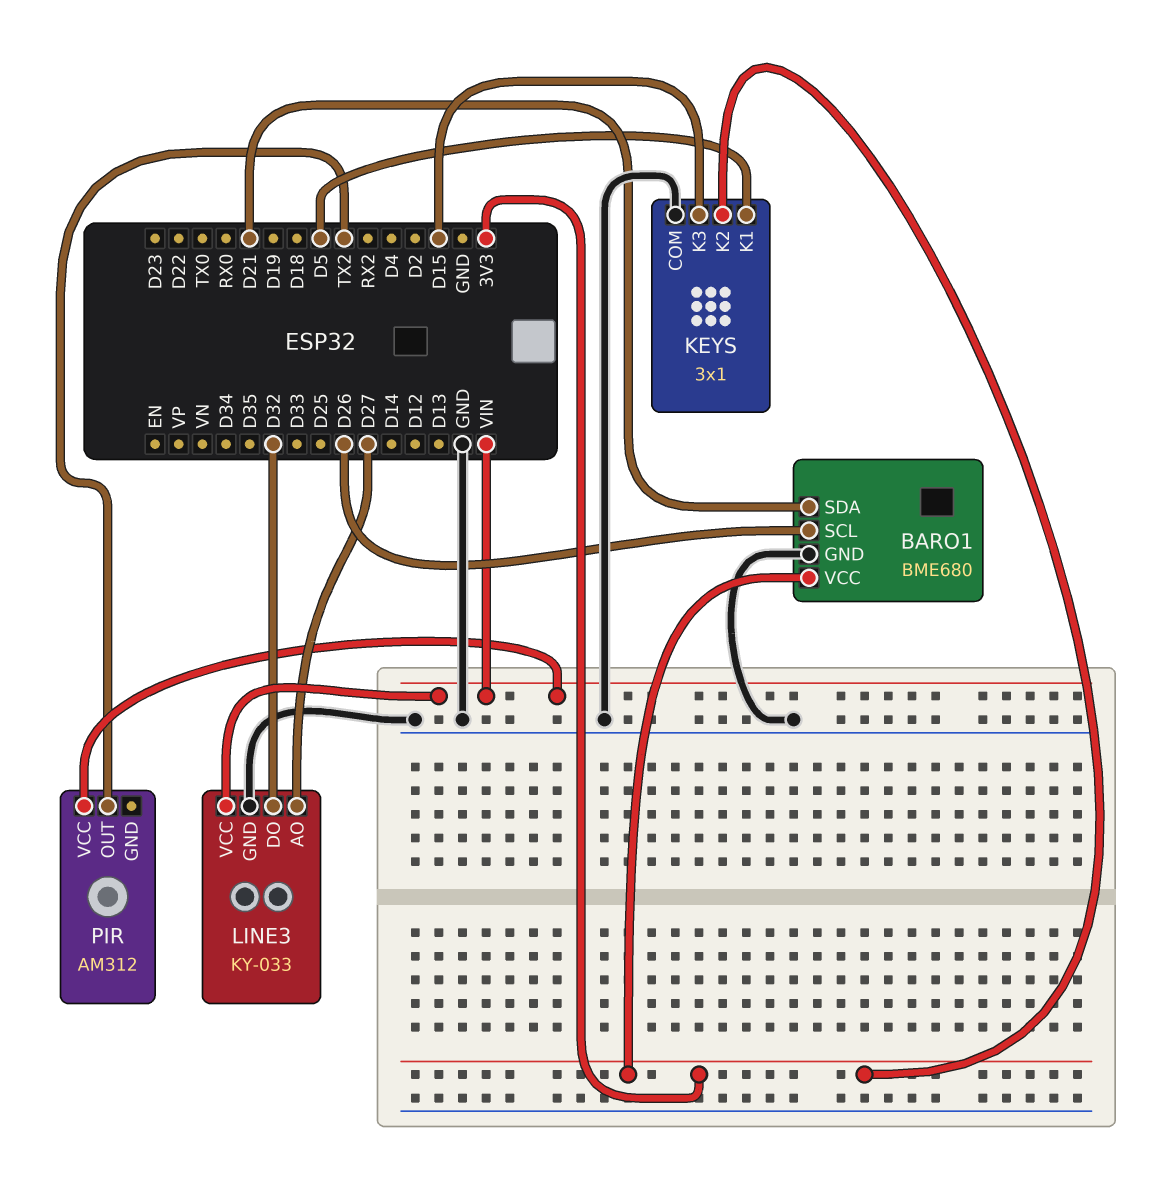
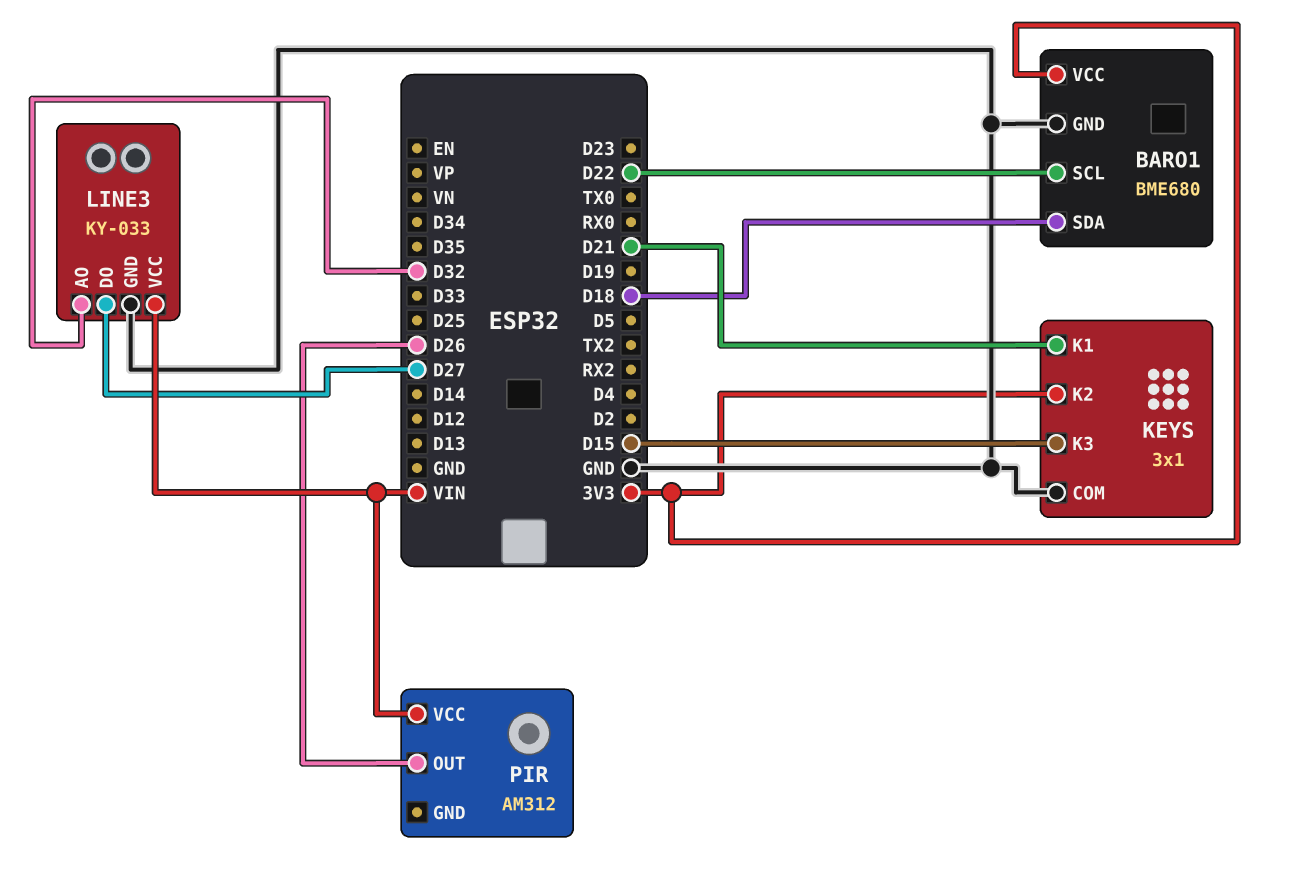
BARO1 pin SCL: D26 -> D22
BARO1 pin SDA: D21 -> D18
KEYS pin K1: D5 -> D21
LINE3 pin AO: D27 -> D32
LINE3 pin DO: D32 -> D27
PIR pin OUT: TX2 -> D26

